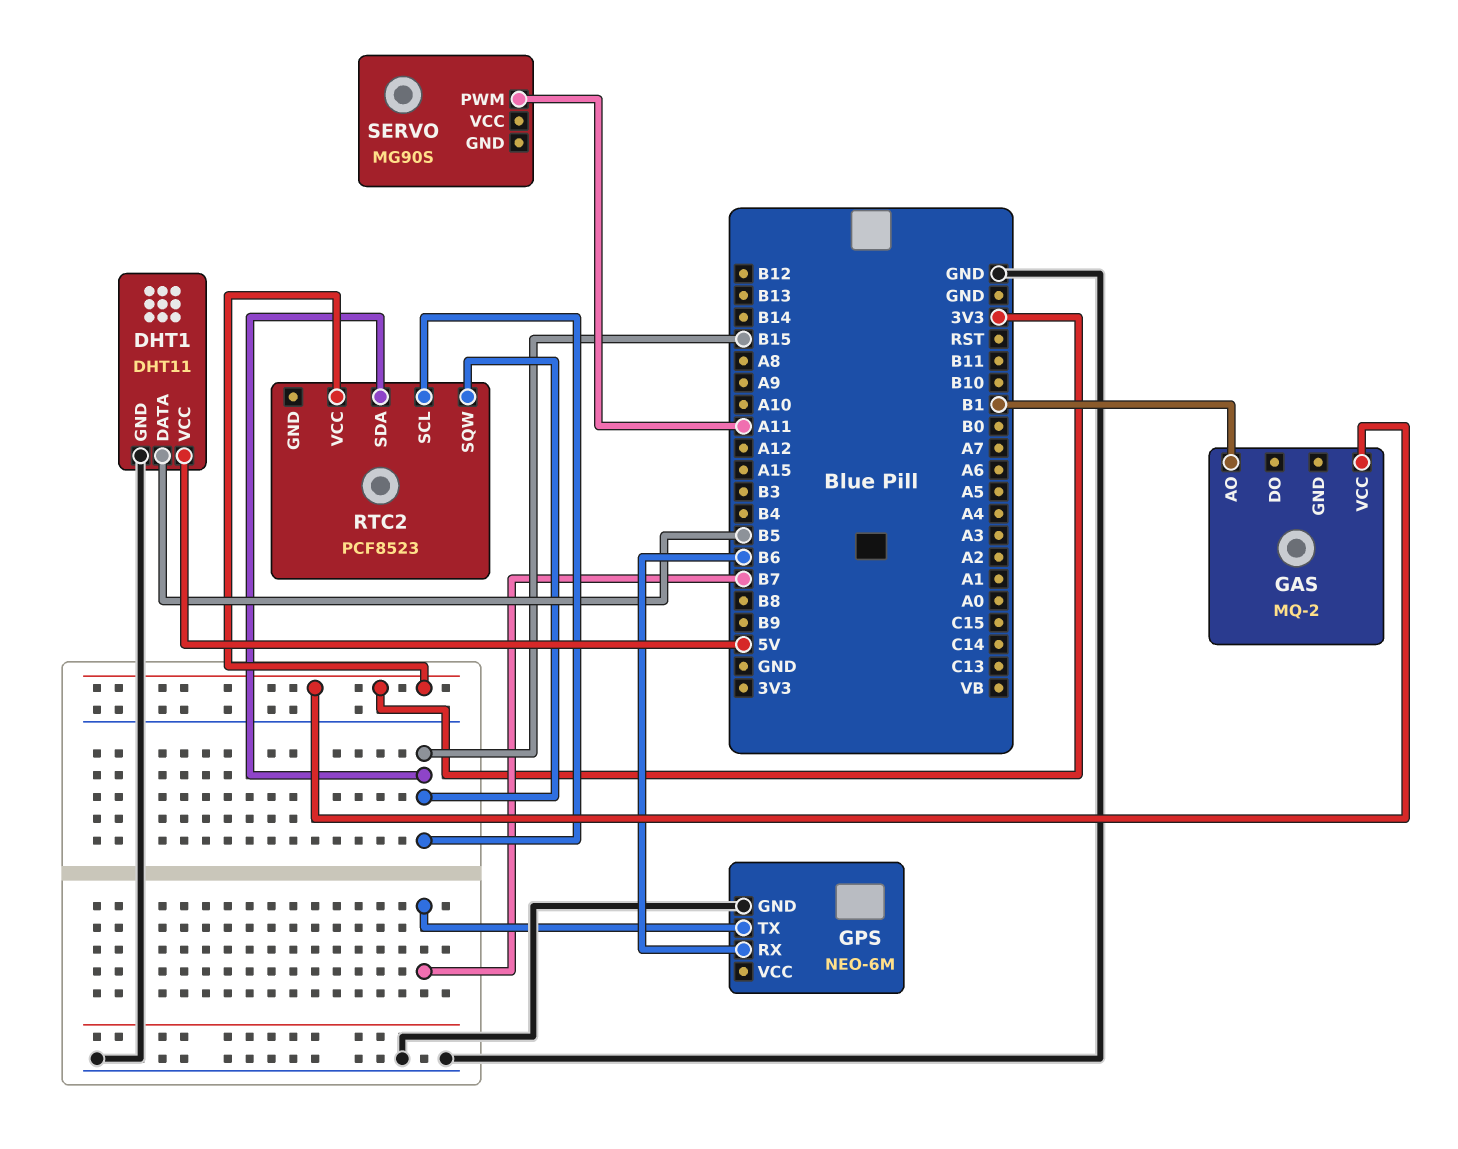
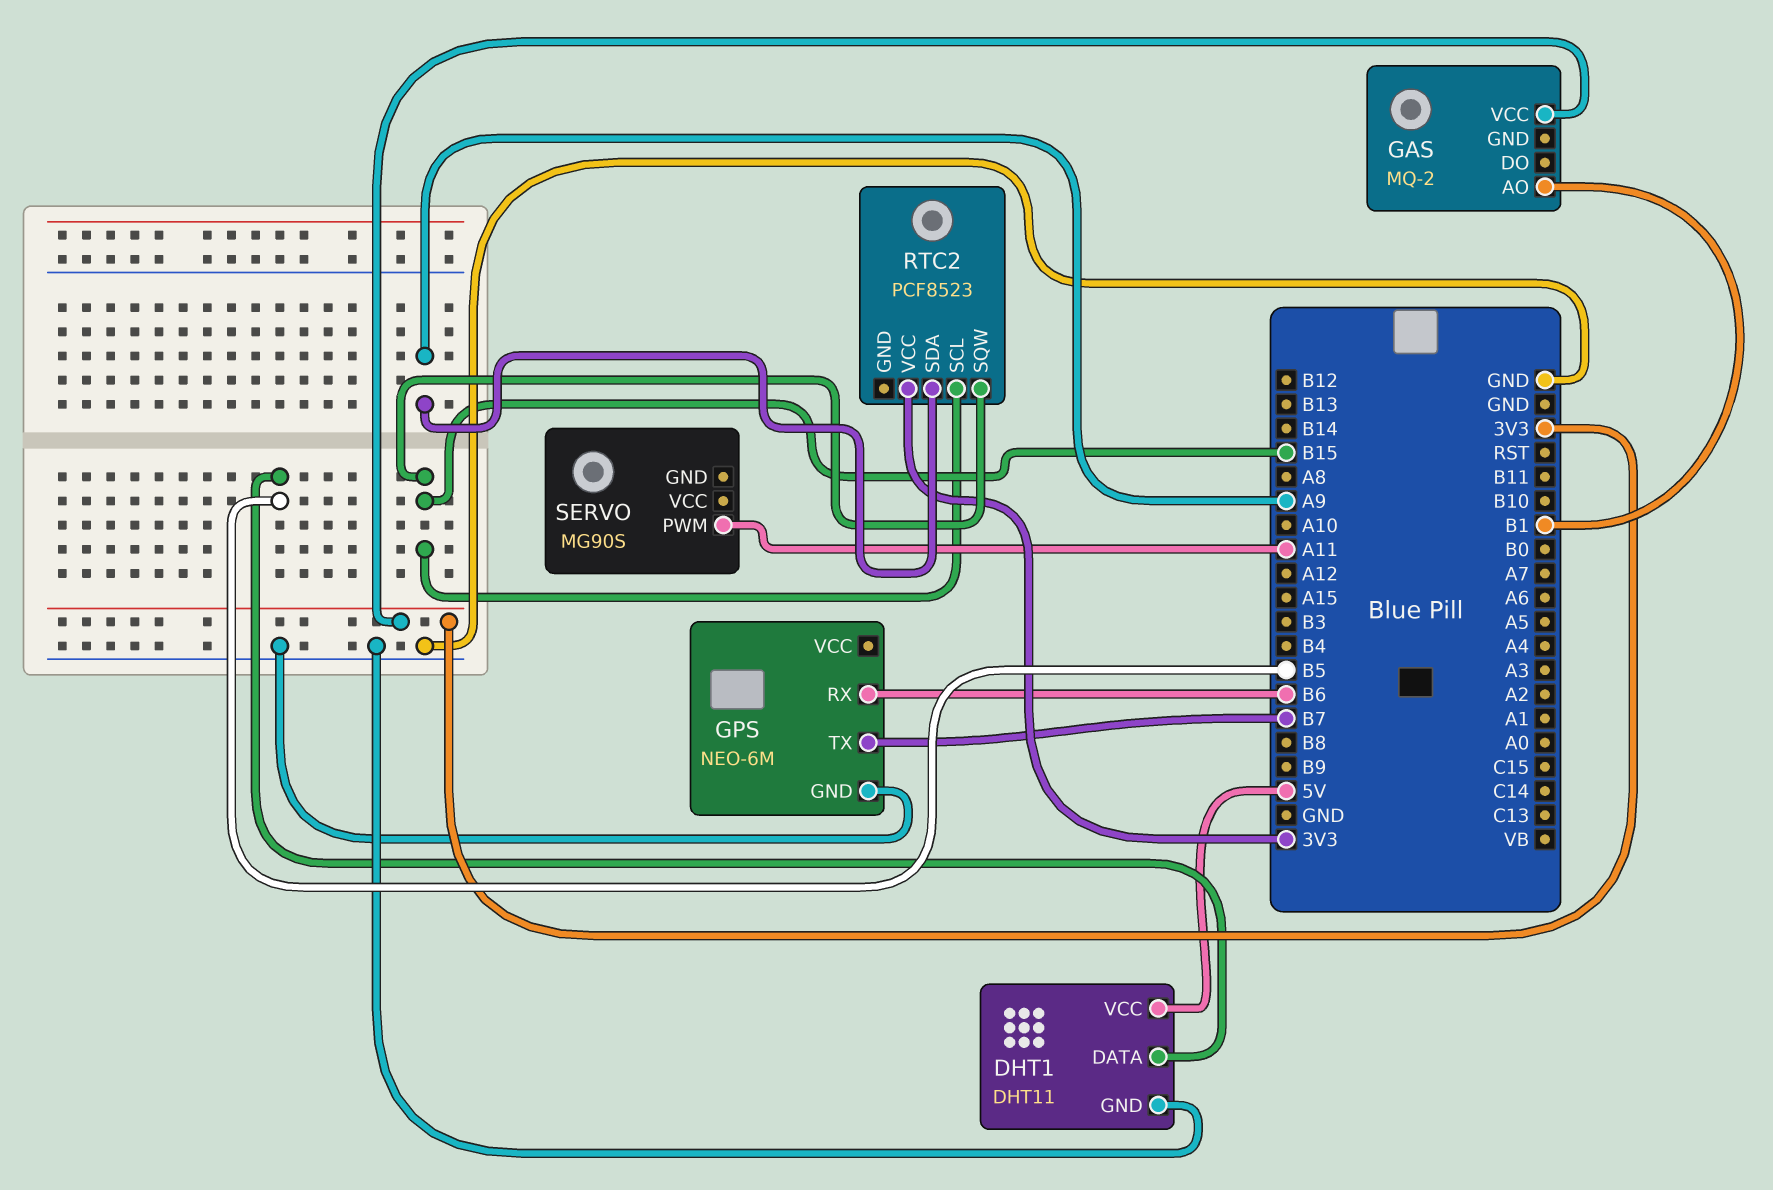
RTC2 pin SDA: B15 -> A9

